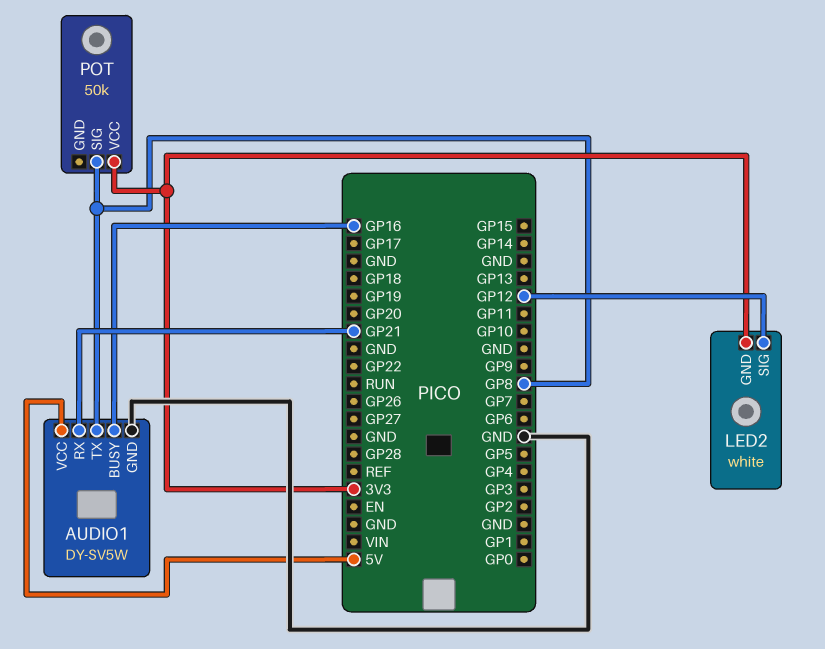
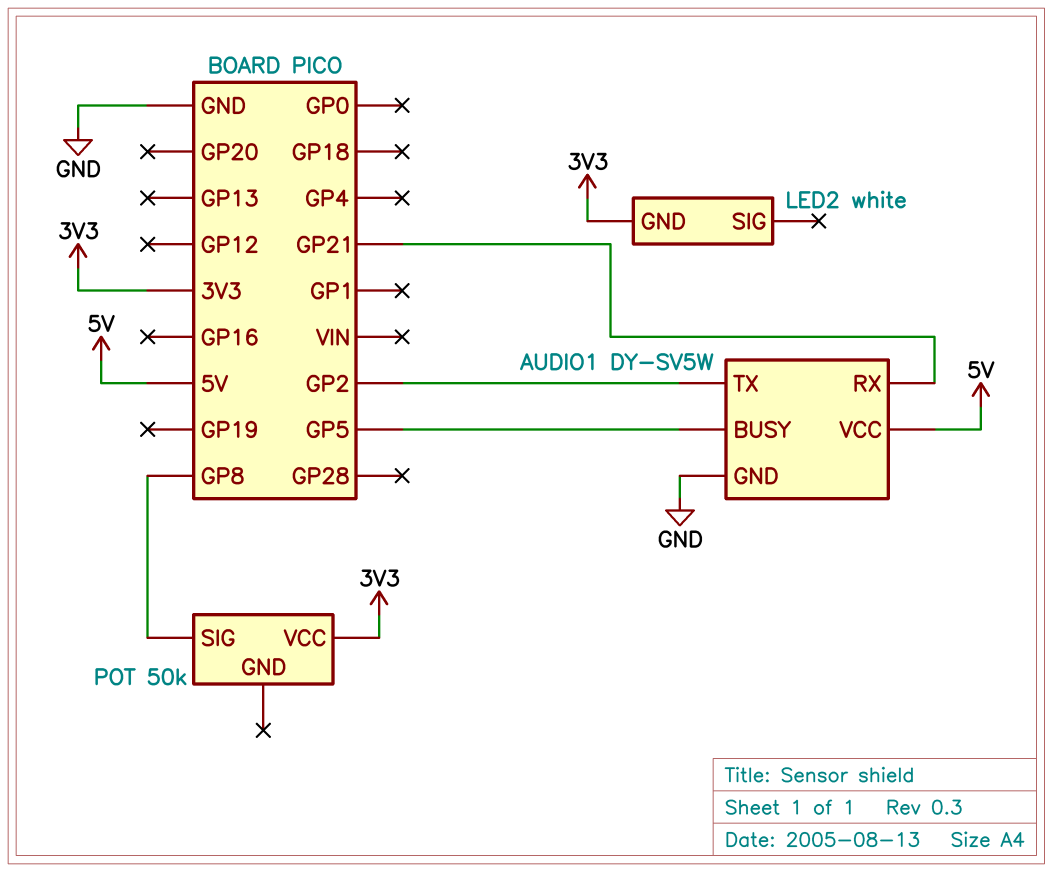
AUDIO1 pin BUSY: GP16 -> GP5
AUDIO1 pin TX: GP8 -> GP2
LED2 pin SIG: GP12 -> none

